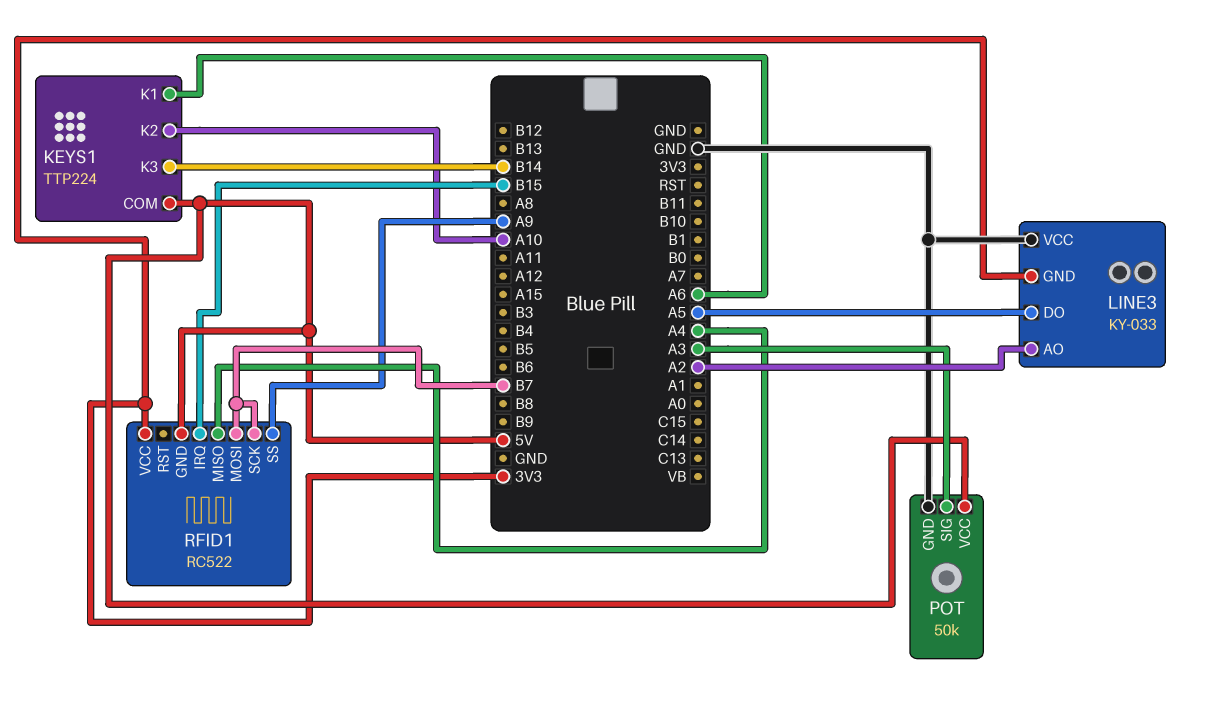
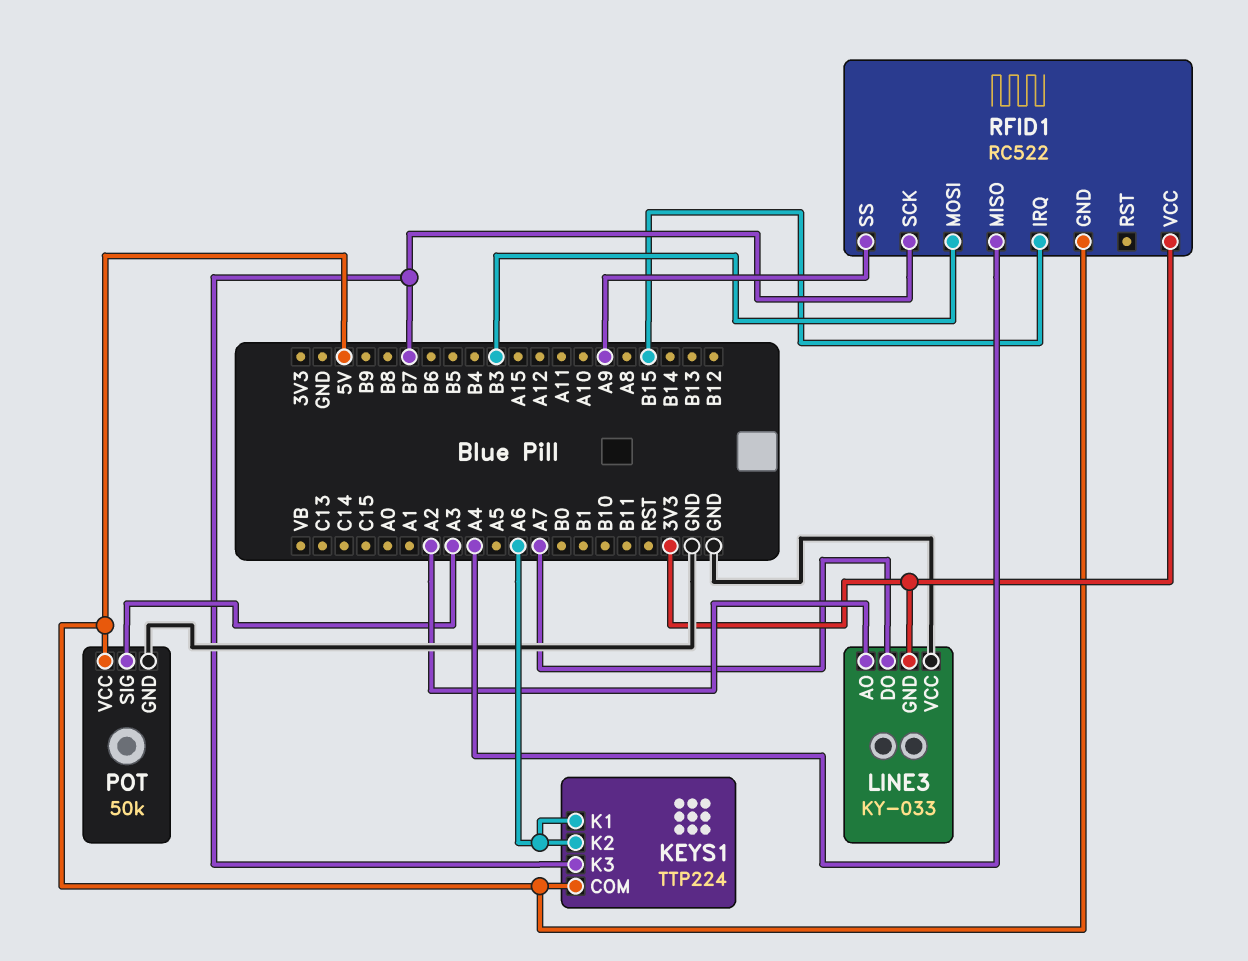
KEYS1 pin K2: A10 -> A6
KEYS1 pin K3: B14 -> B7
LINE3 pin DO: A5 -> A7
RFID1 pin MOSI: B7 -> B3

